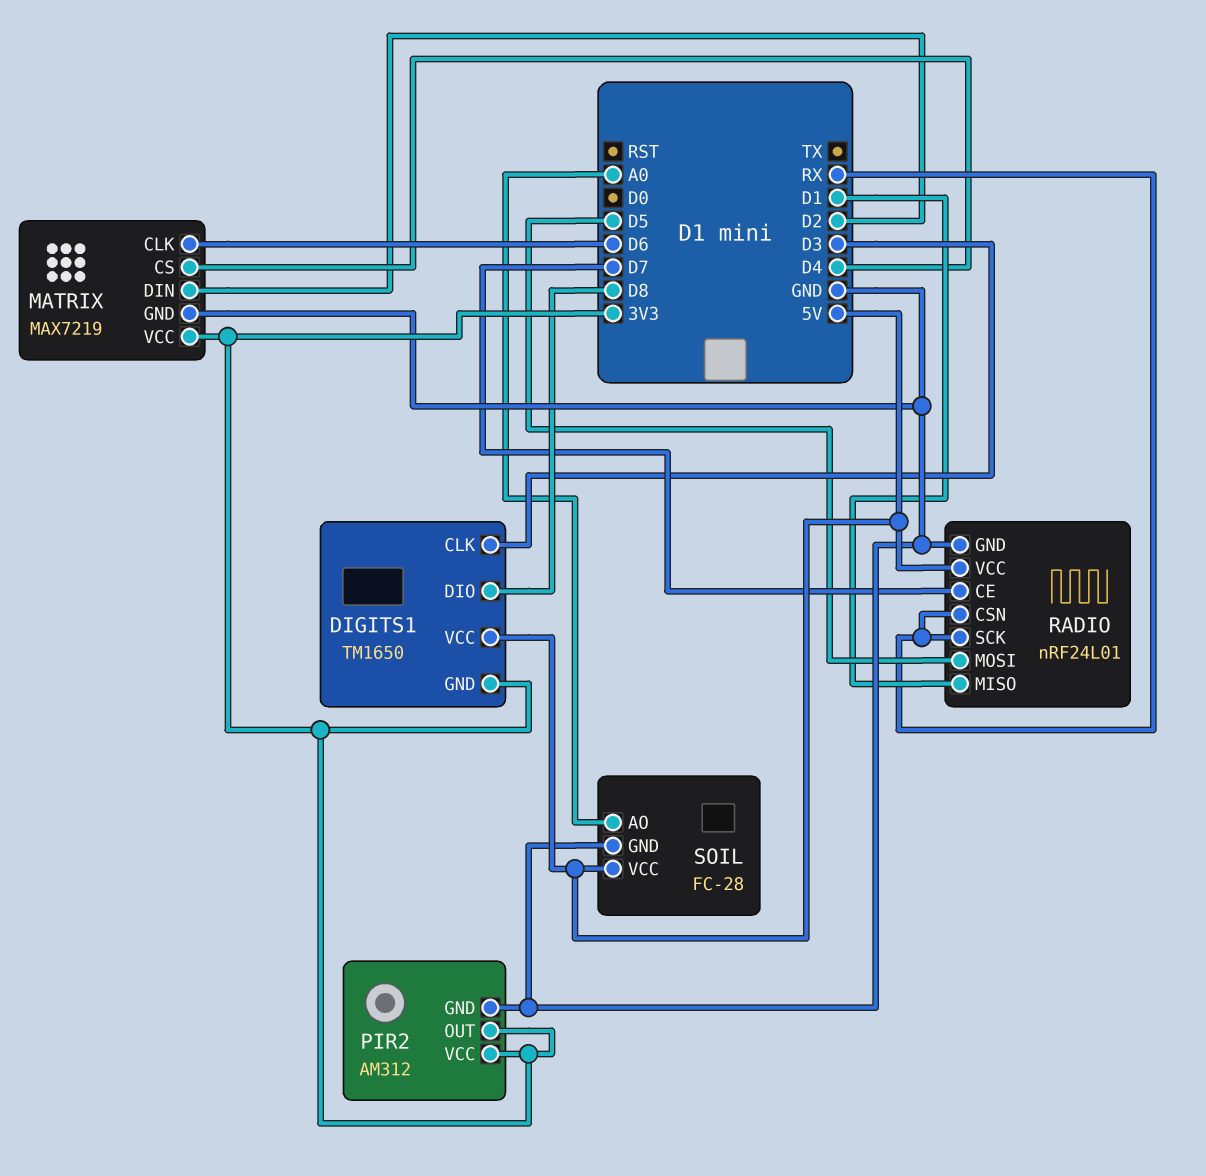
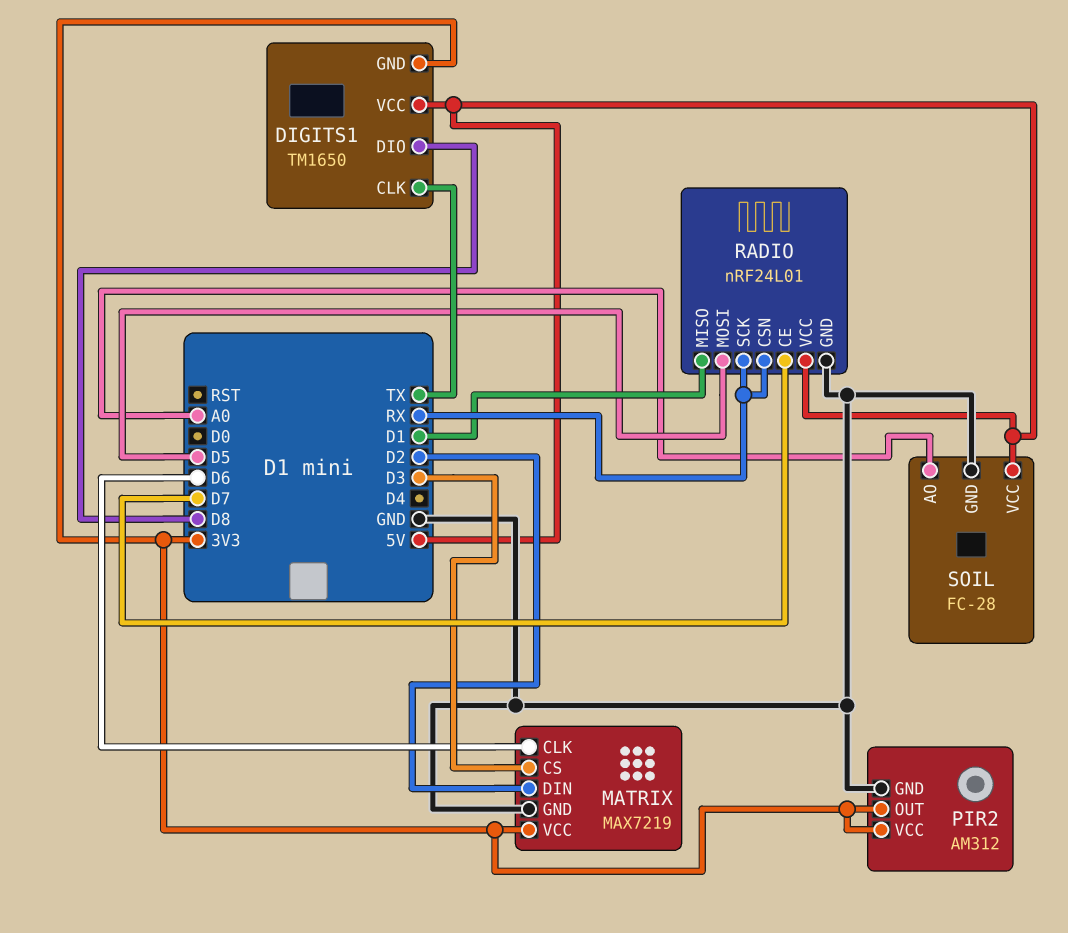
DIGITS1 pin CLK: D3 -> TX
MATRIX pin CS: D4 -> D3

